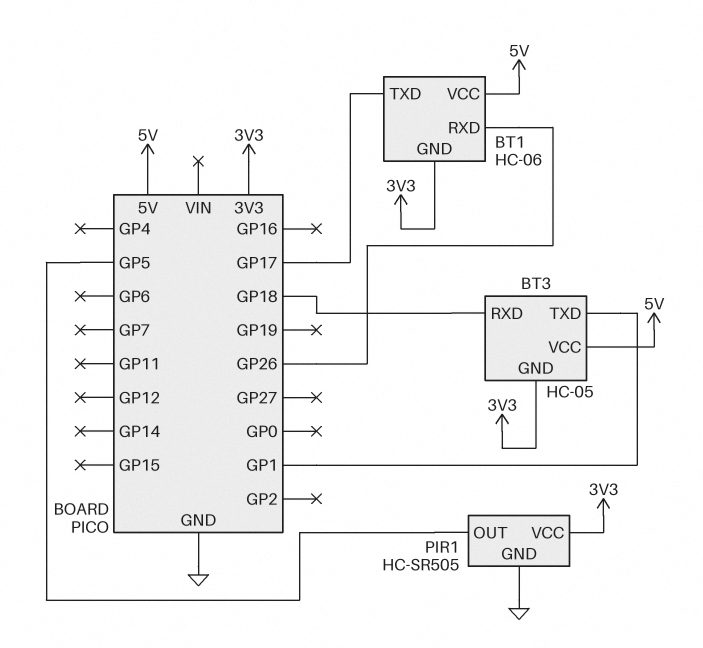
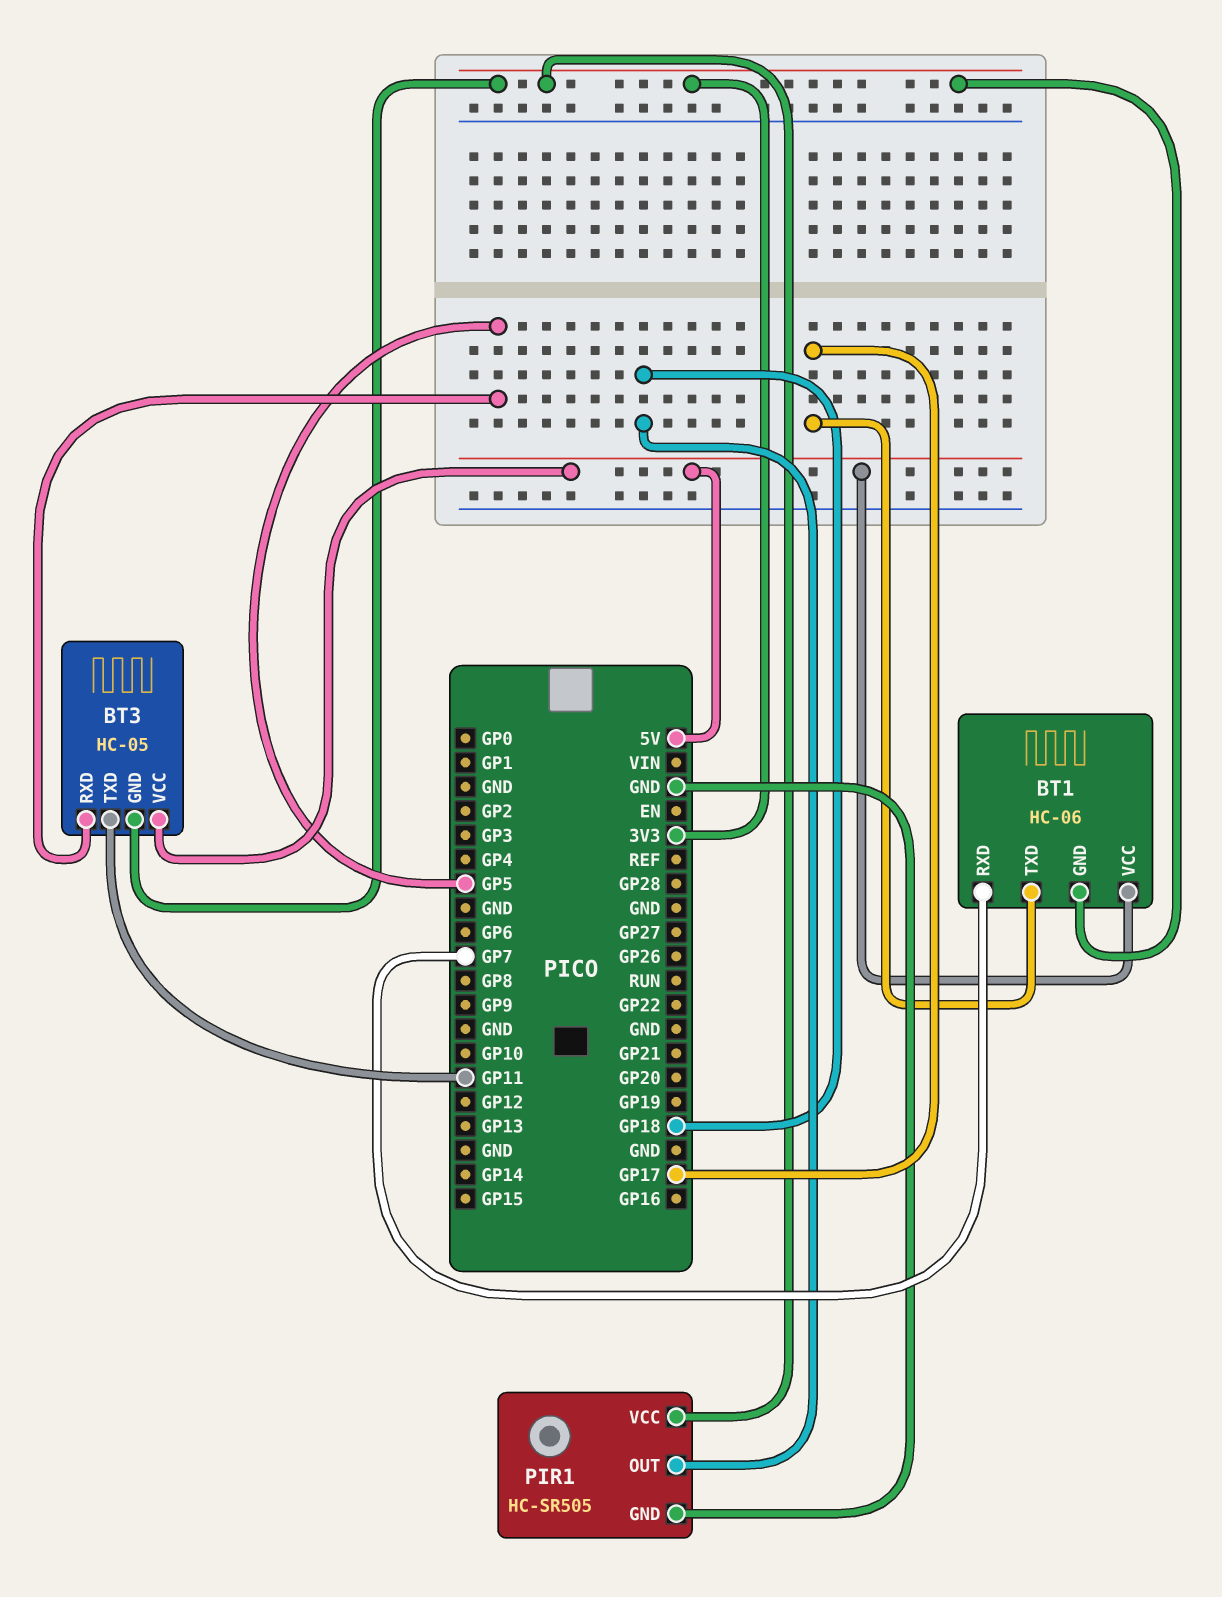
BT1 pin RXD: GP26 -> GP7
BT3 pin RXD: GP18 -> GP5
BT3 pin TXD: GP1 -> GP11
PIR1 pin OUT: GP5 -> GP18

